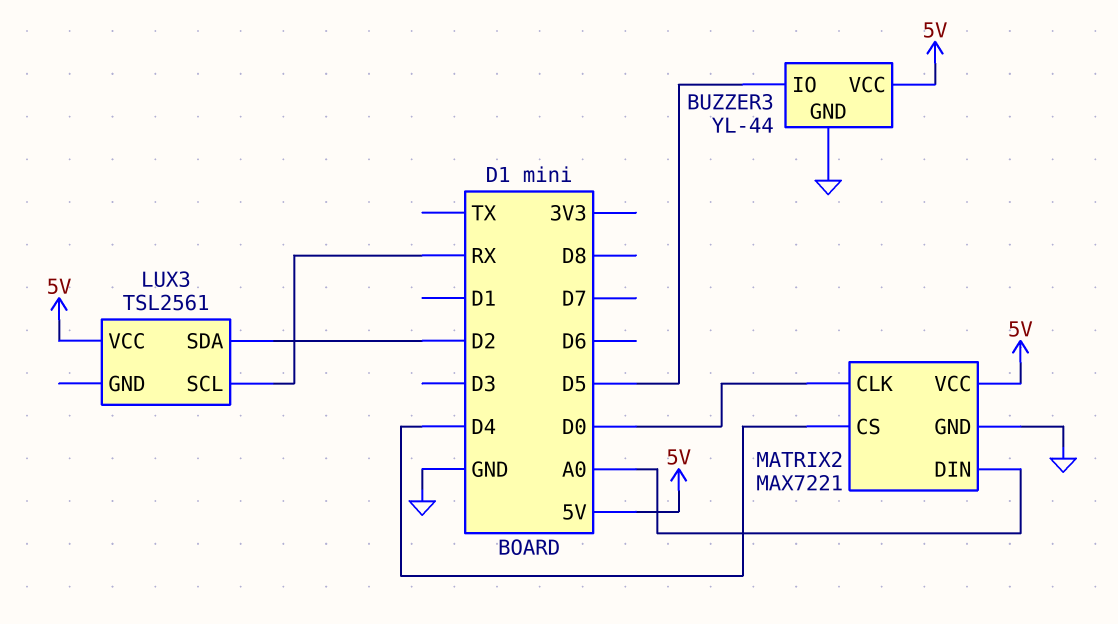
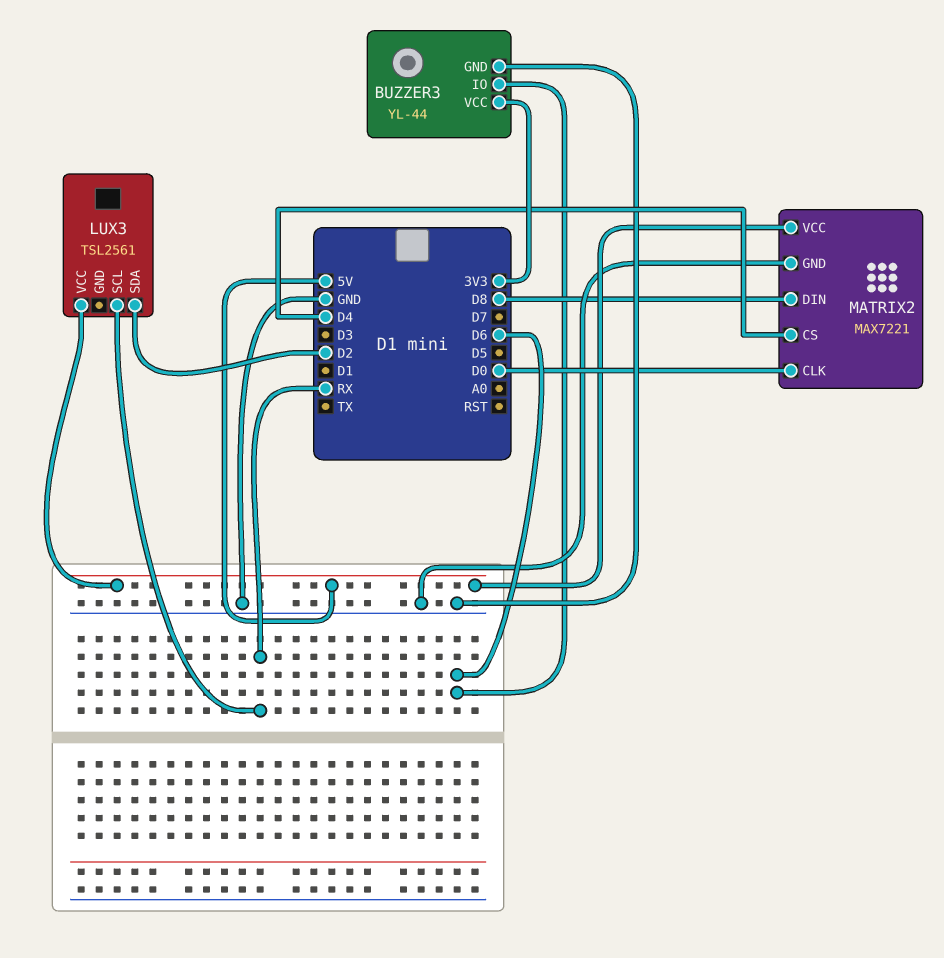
BUZZER3 pin IO: D5 -> D6
BUZZER3 pin VCC: 5V -> 3V3
MATRIX2 pin DIN: A0 -> D8

